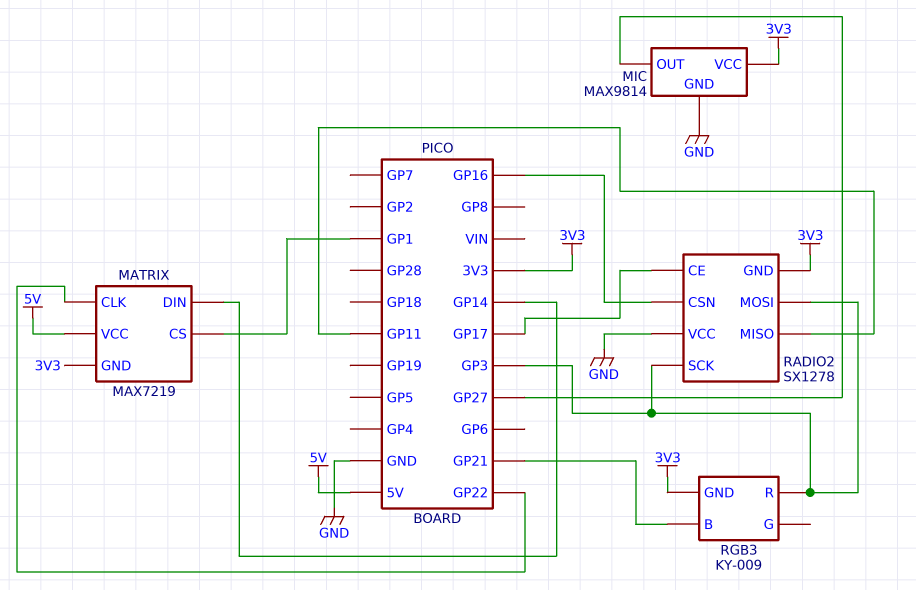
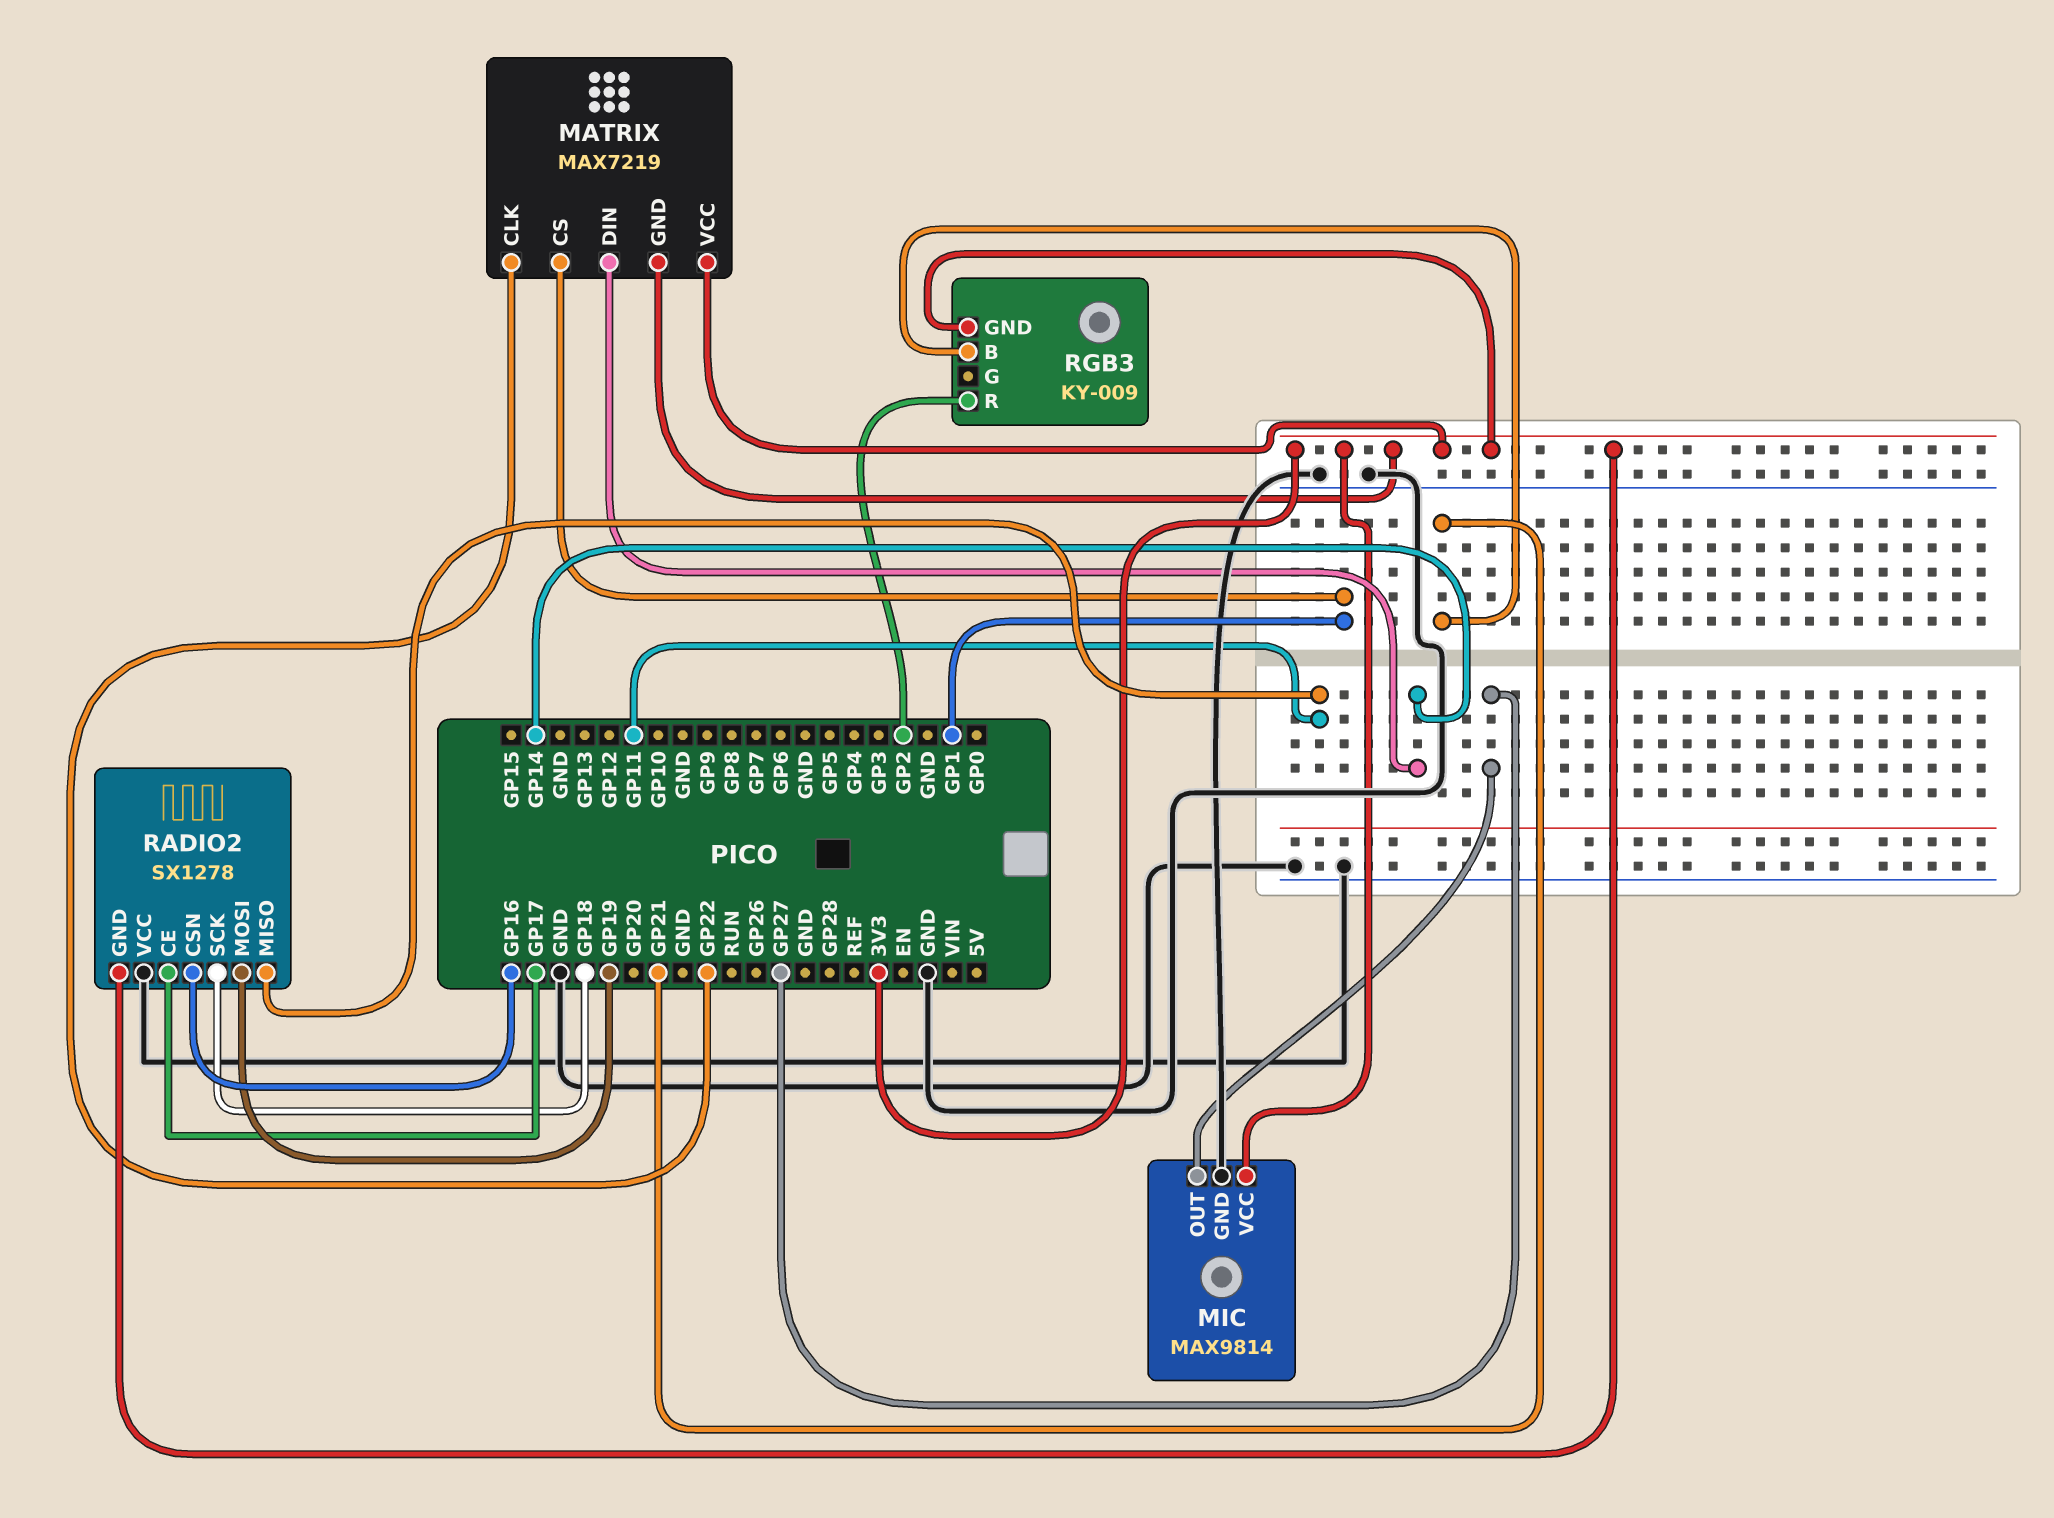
MATRIX pin VCC: 5V -> 3V3
RADIO2 pin MOSI: GP3 -> GP19
RADIO2 pin SCK: GP3 -> GP18
RGB3 pin R: GP3 -> GP2

